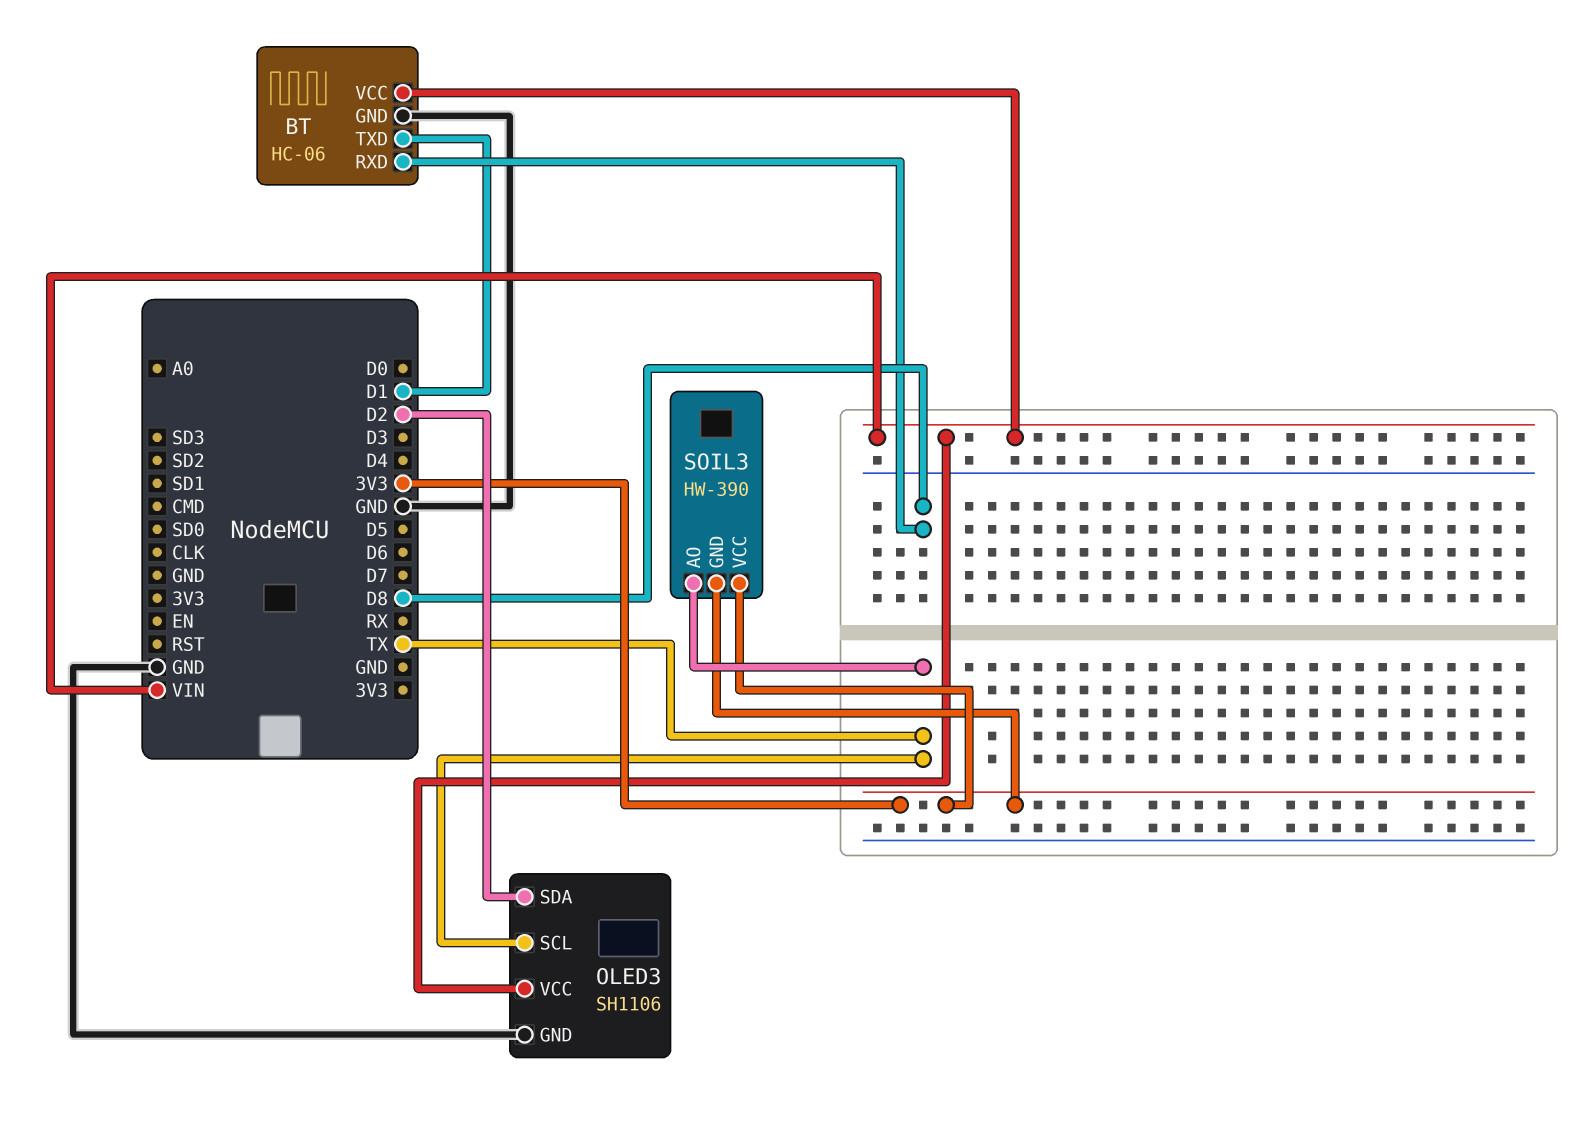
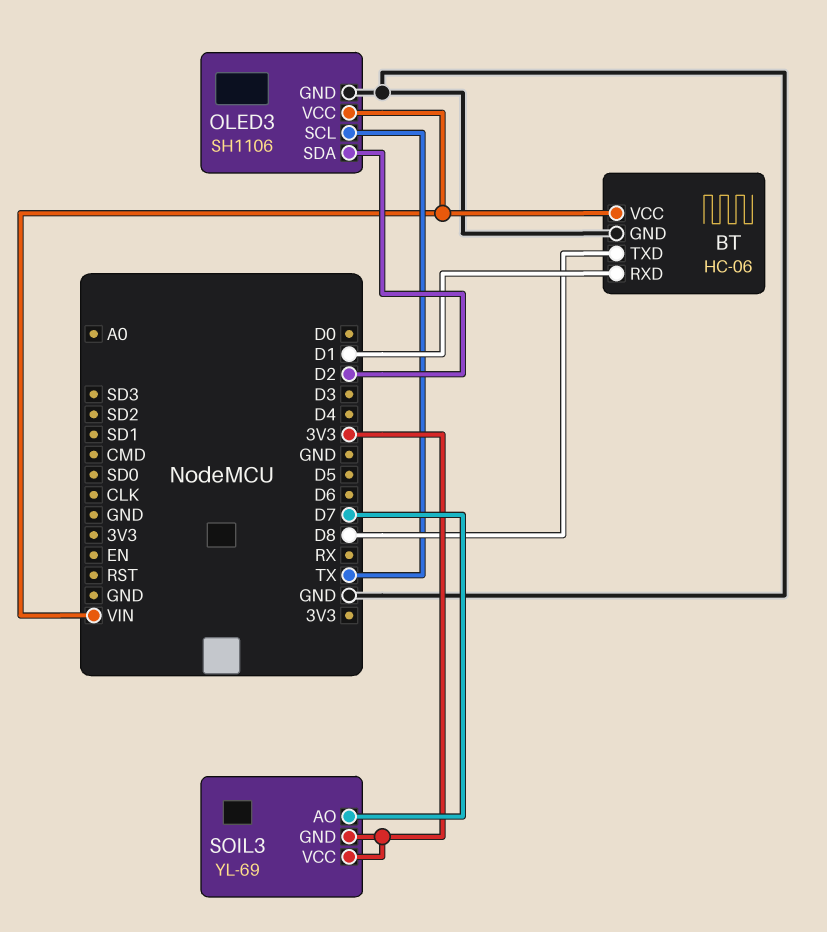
BT pin RXD: D8 -> D1
BT pin TXD: D1 -> D8
SOIL3: HW-390 -> YL-69
SOIL3 pin AO: TX -> D7

